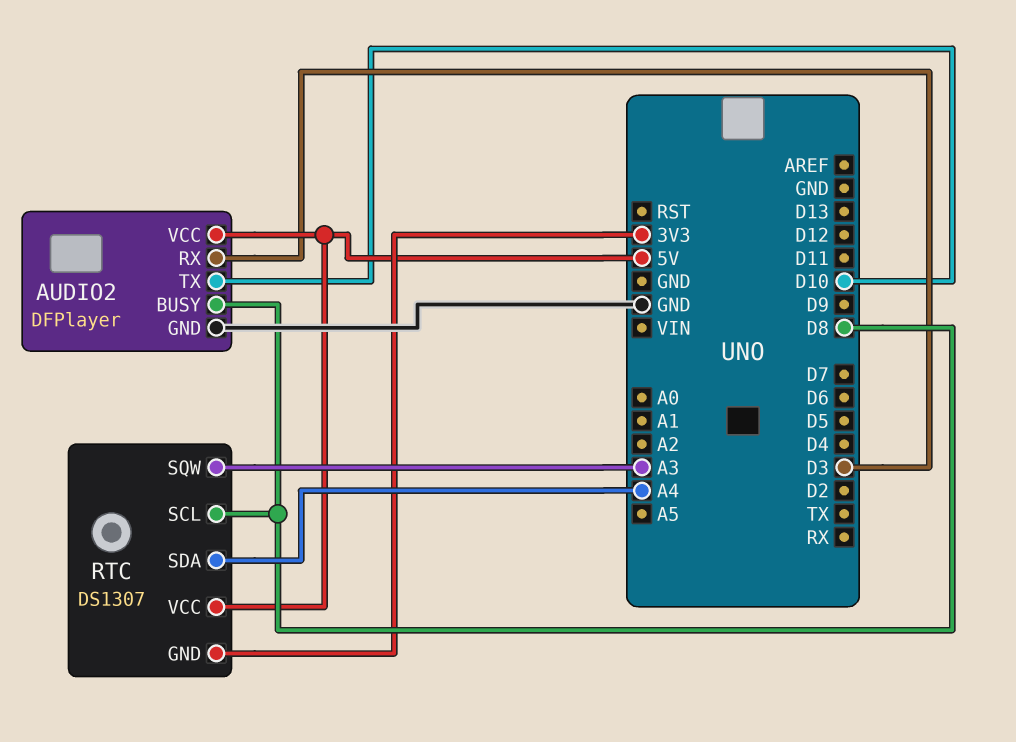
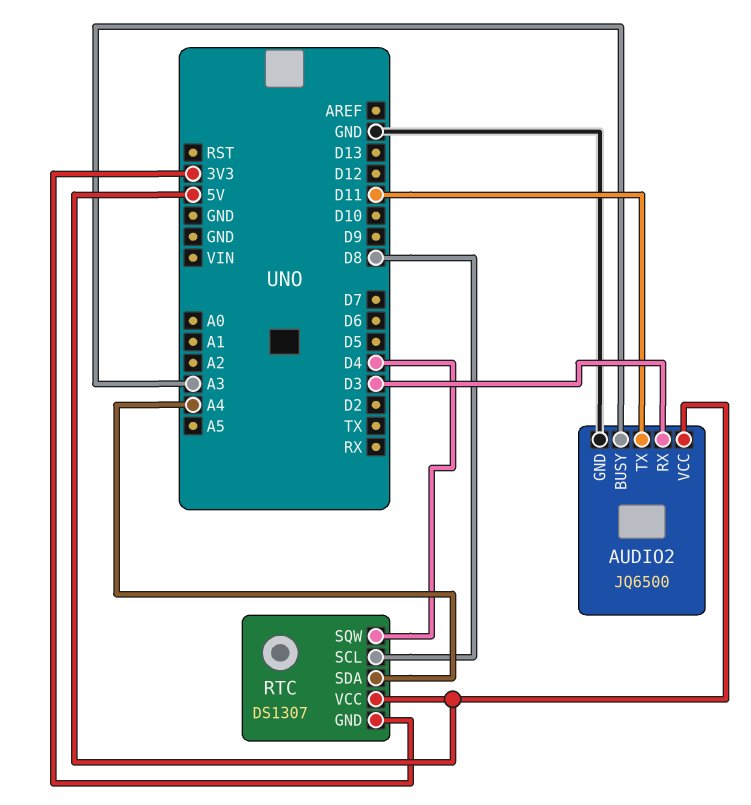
AUDIO2: DFPlayer -> JQ6500
AUDIO2 pin BUSY: D8 -> A3
AUDIO2 pin TX: D10 -> D11
RTC pin SQW: A3 -> D4

